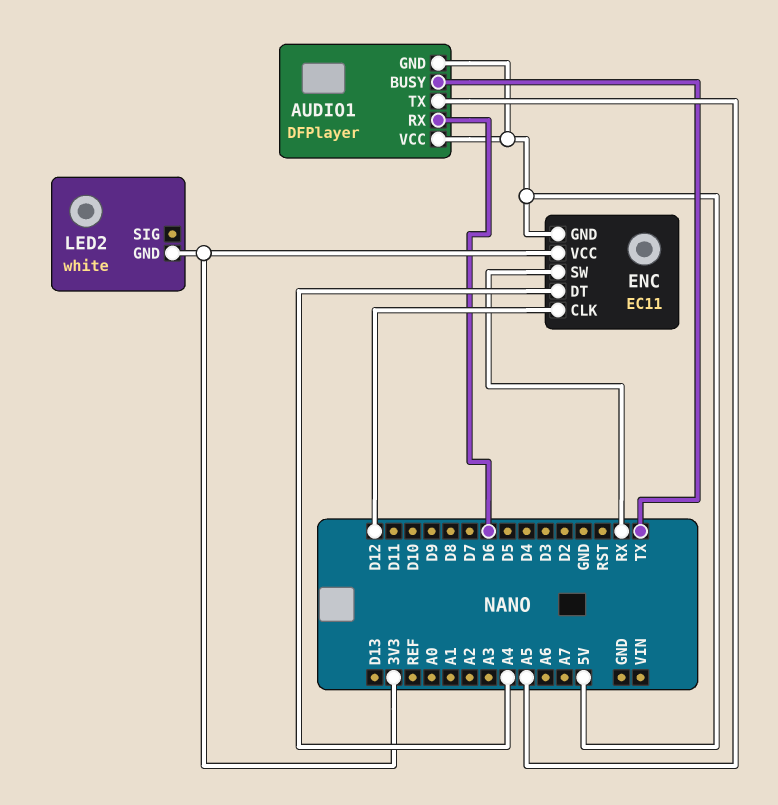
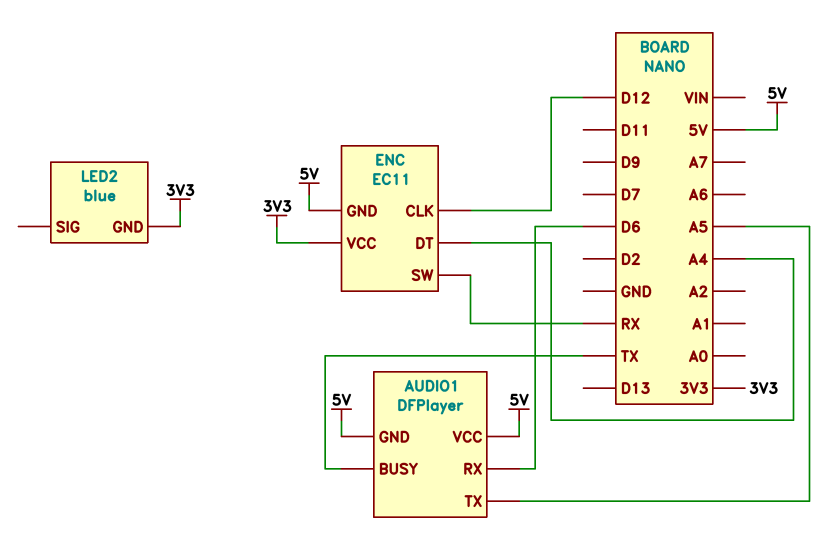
LED2: white -> blue

